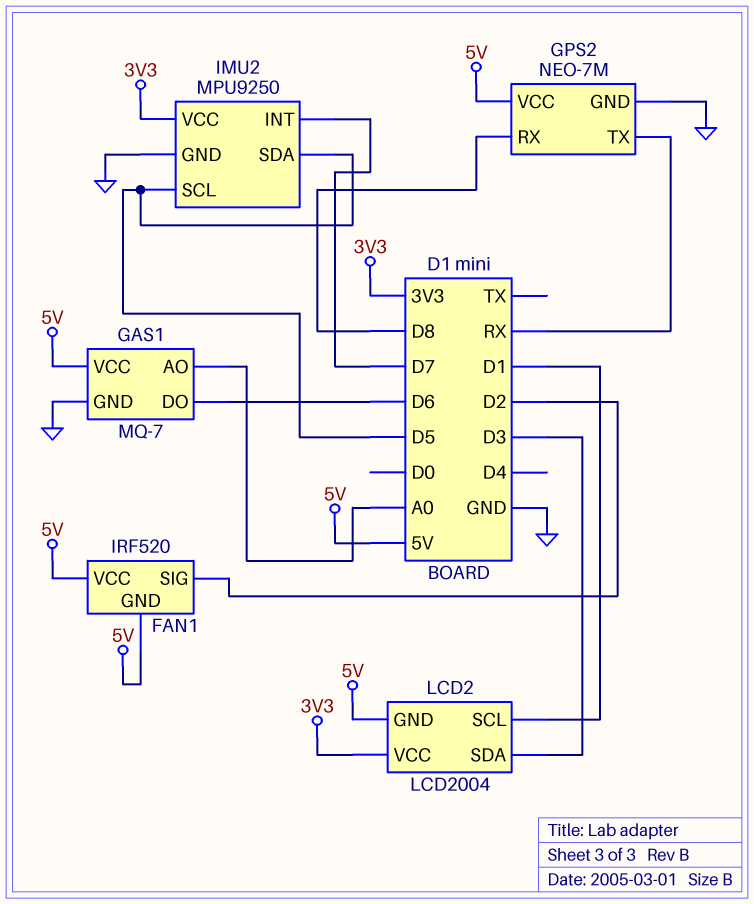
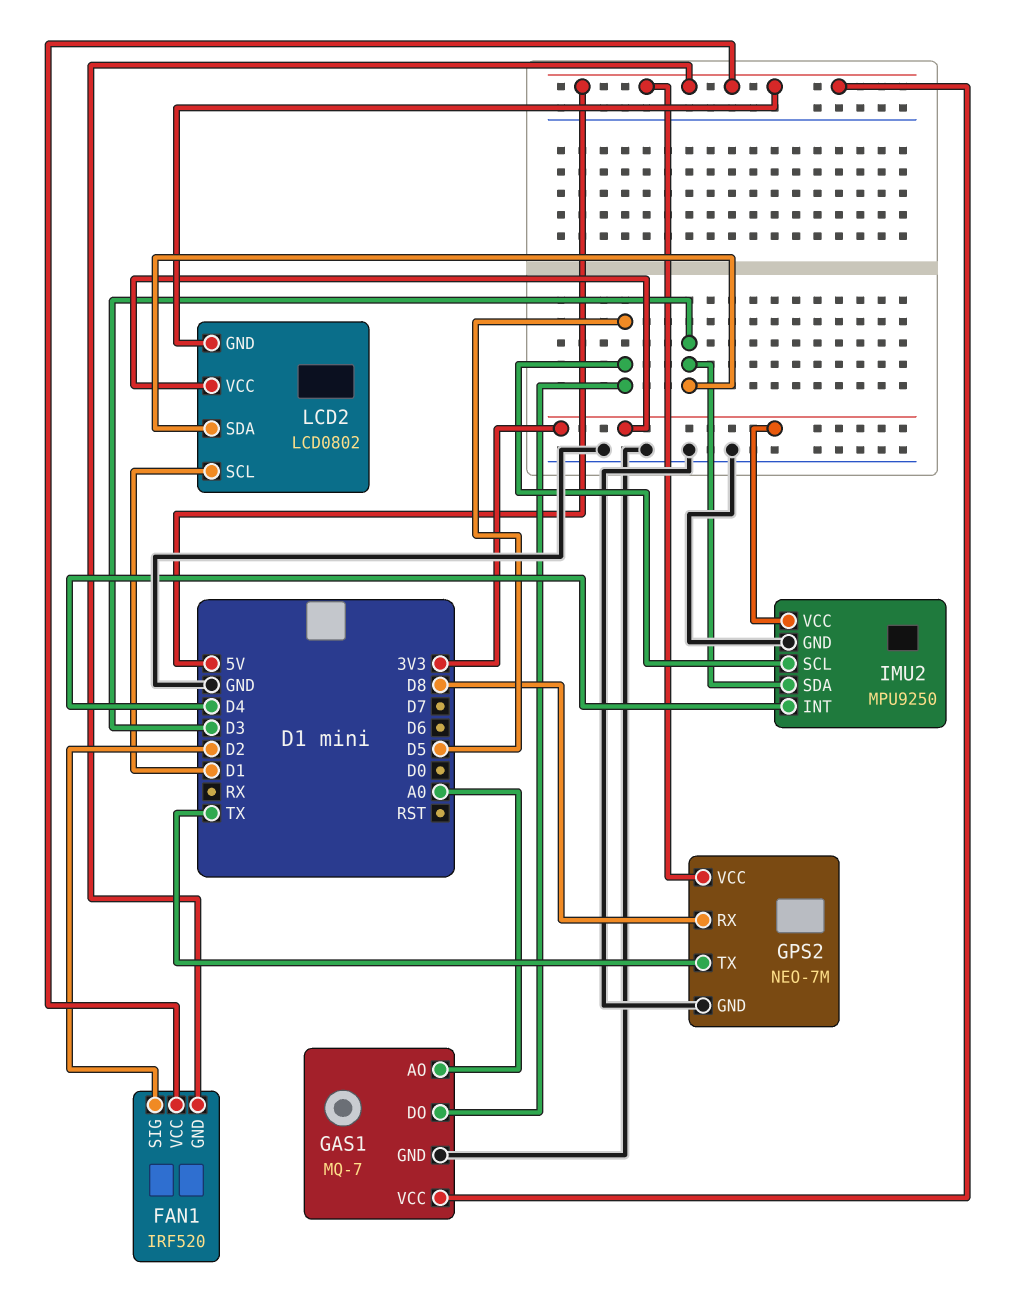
GAS1 pin DO: D6 -> D5
GPS2 pin TX: RX -> TX
IMU2 pin INT: D7 -> D4
IMU2 pin SDA: D5 -> D3
LCD2: LCD2004 -> LCD0802

